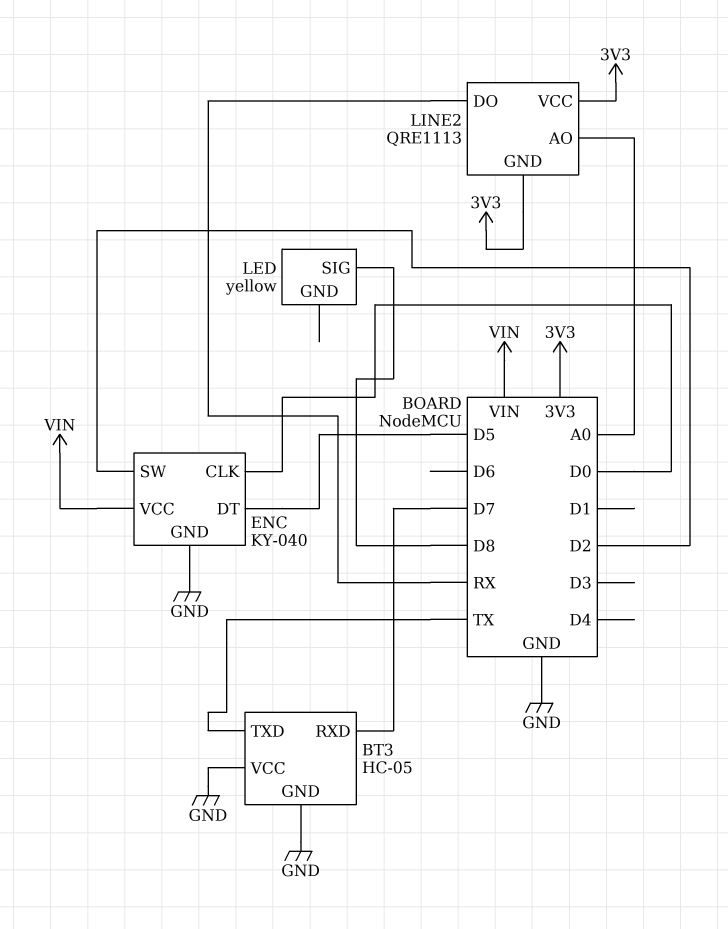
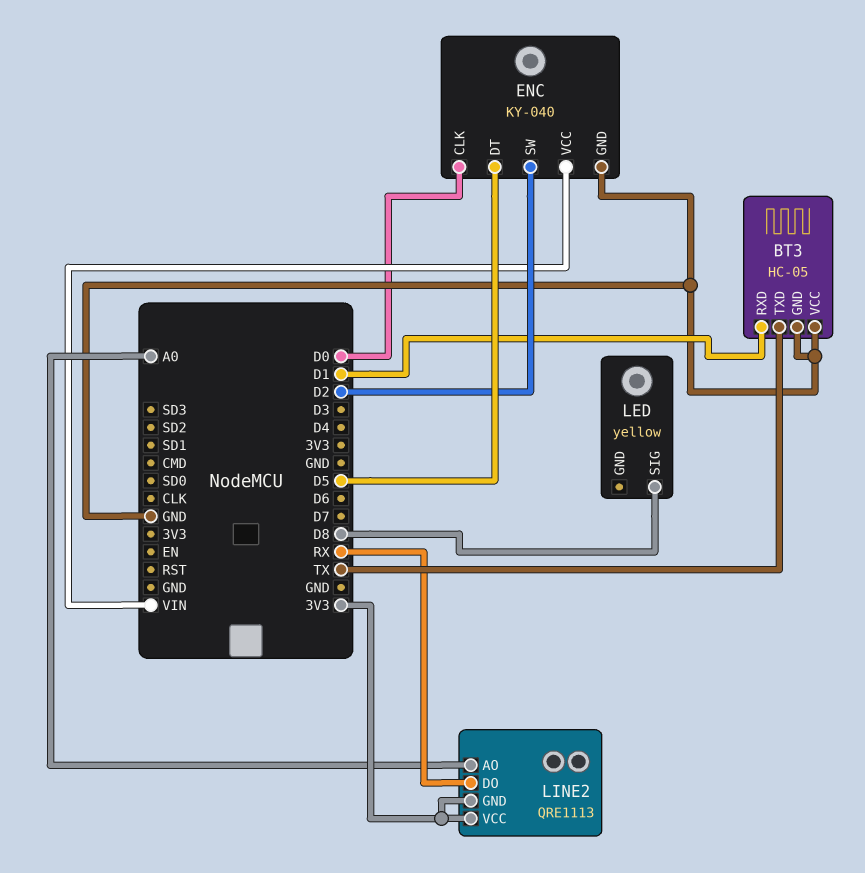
BT3 pin RXD: D7 -> D1

